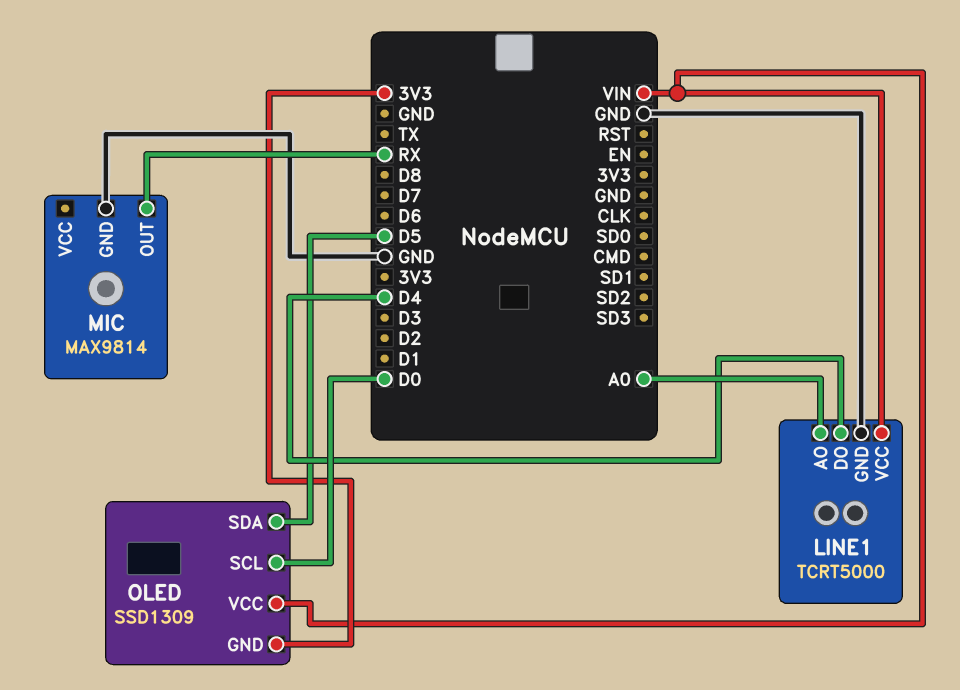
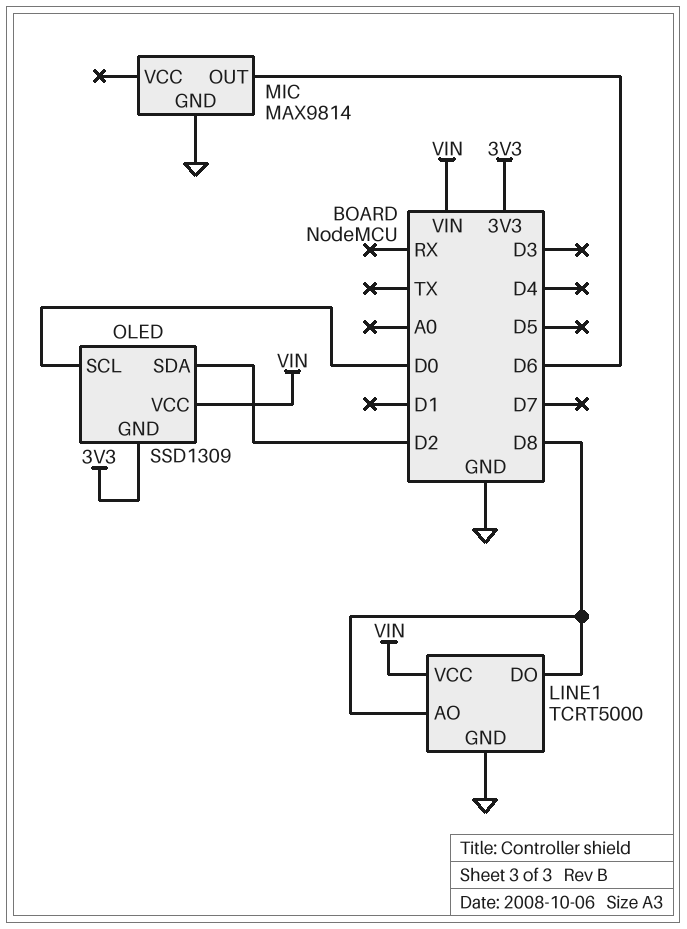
LINE1 pin AO: A0 -> D8
LINE1 pin DO: D4 -> D8
MIC pin OUT: RX -> D6
OLED pin SDA: D5 -> D2

